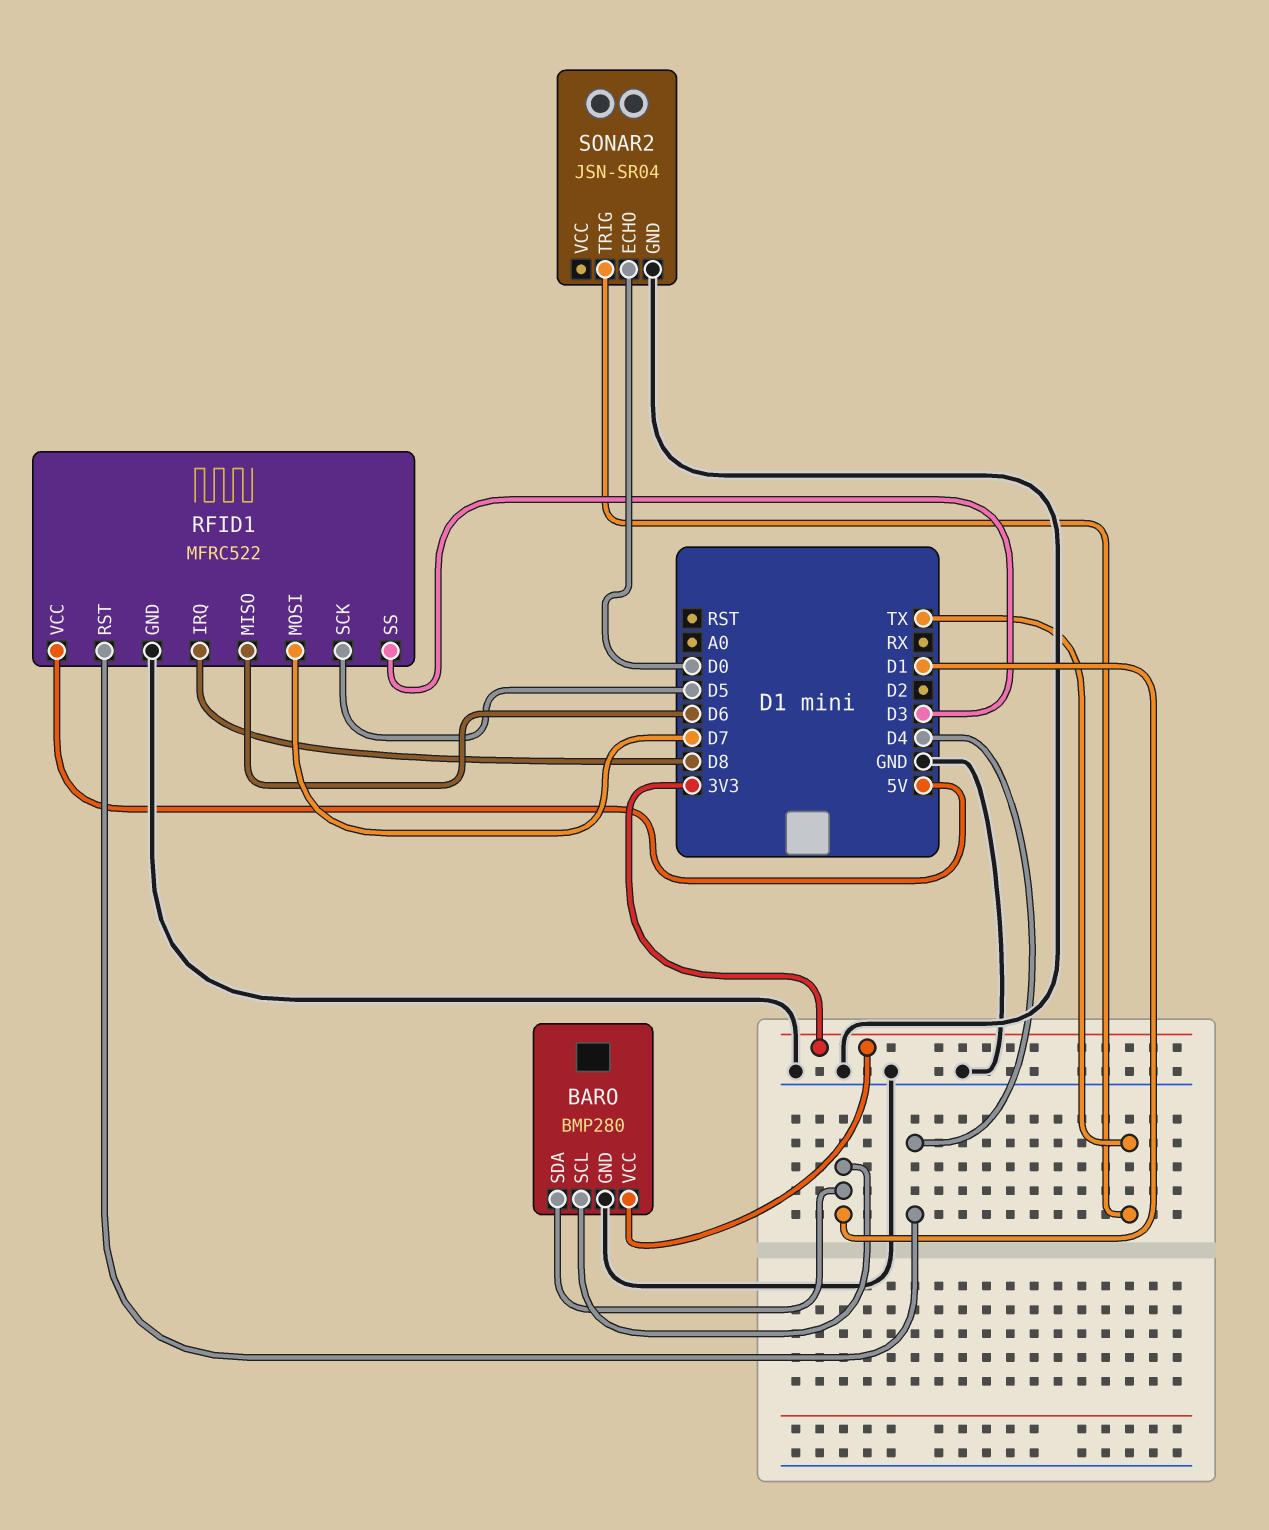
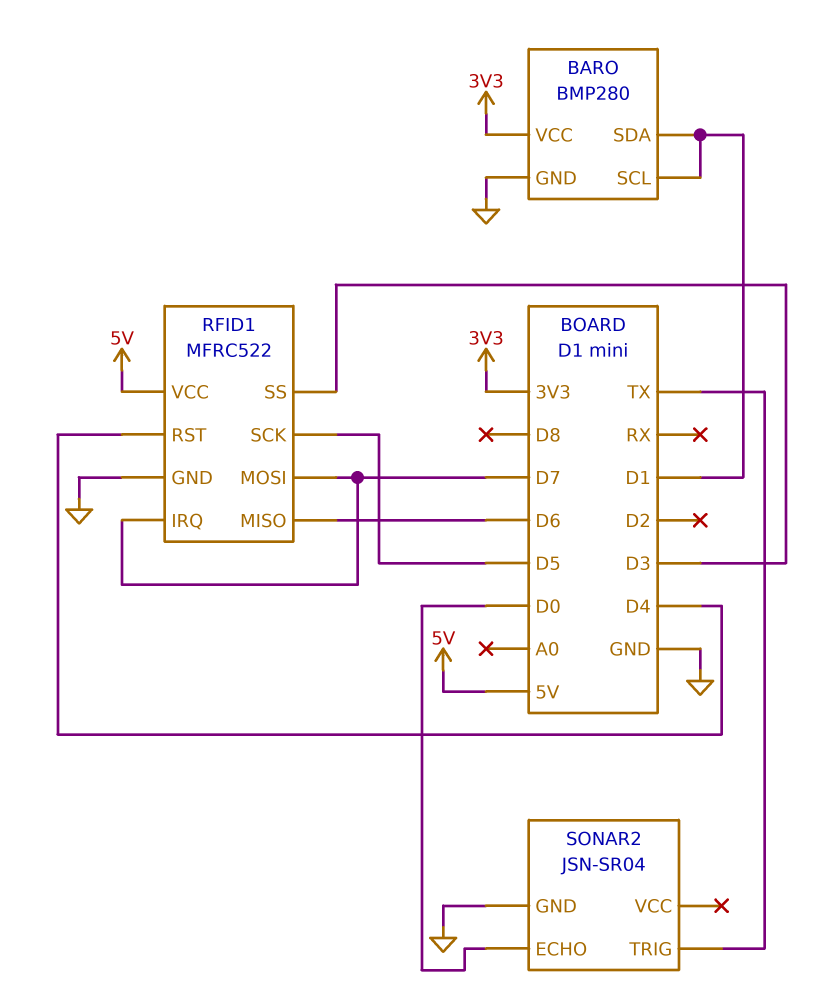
RFID1 pin IRQ: D8 -> D7

